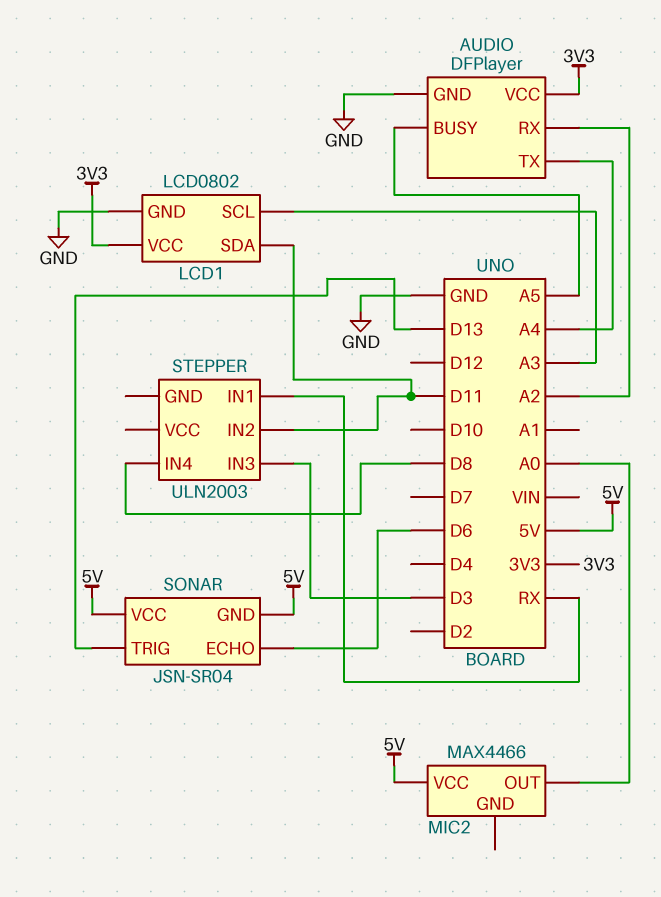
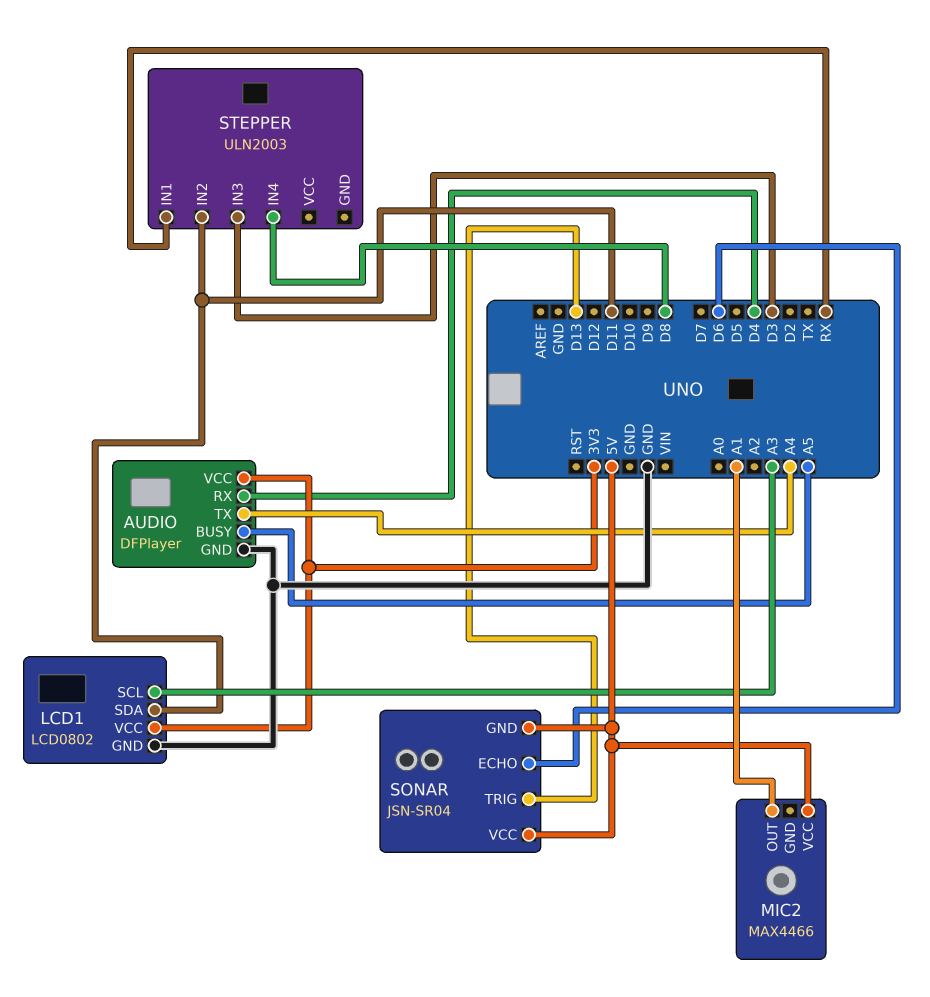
AUDIO pin RX: A2 -> D4
MIC2 pin OUT: A0 -> A1

